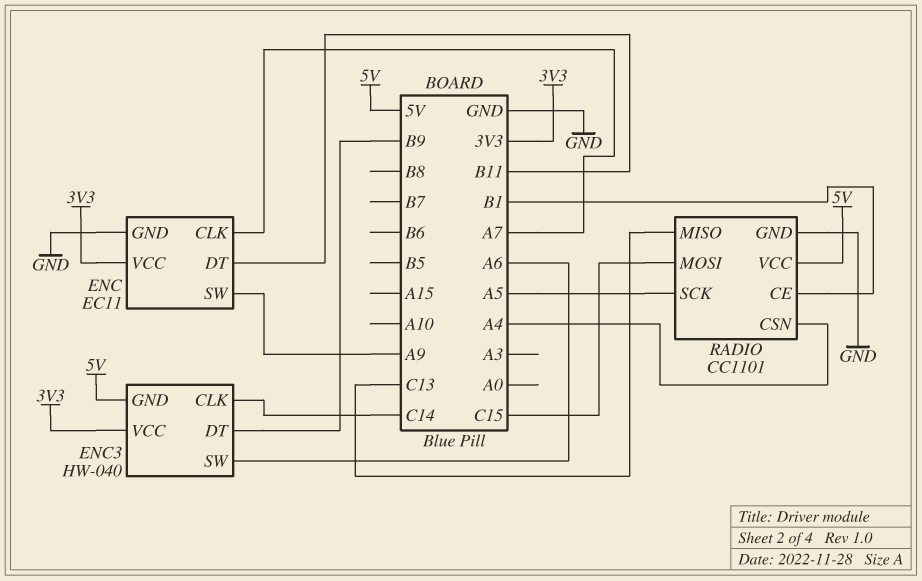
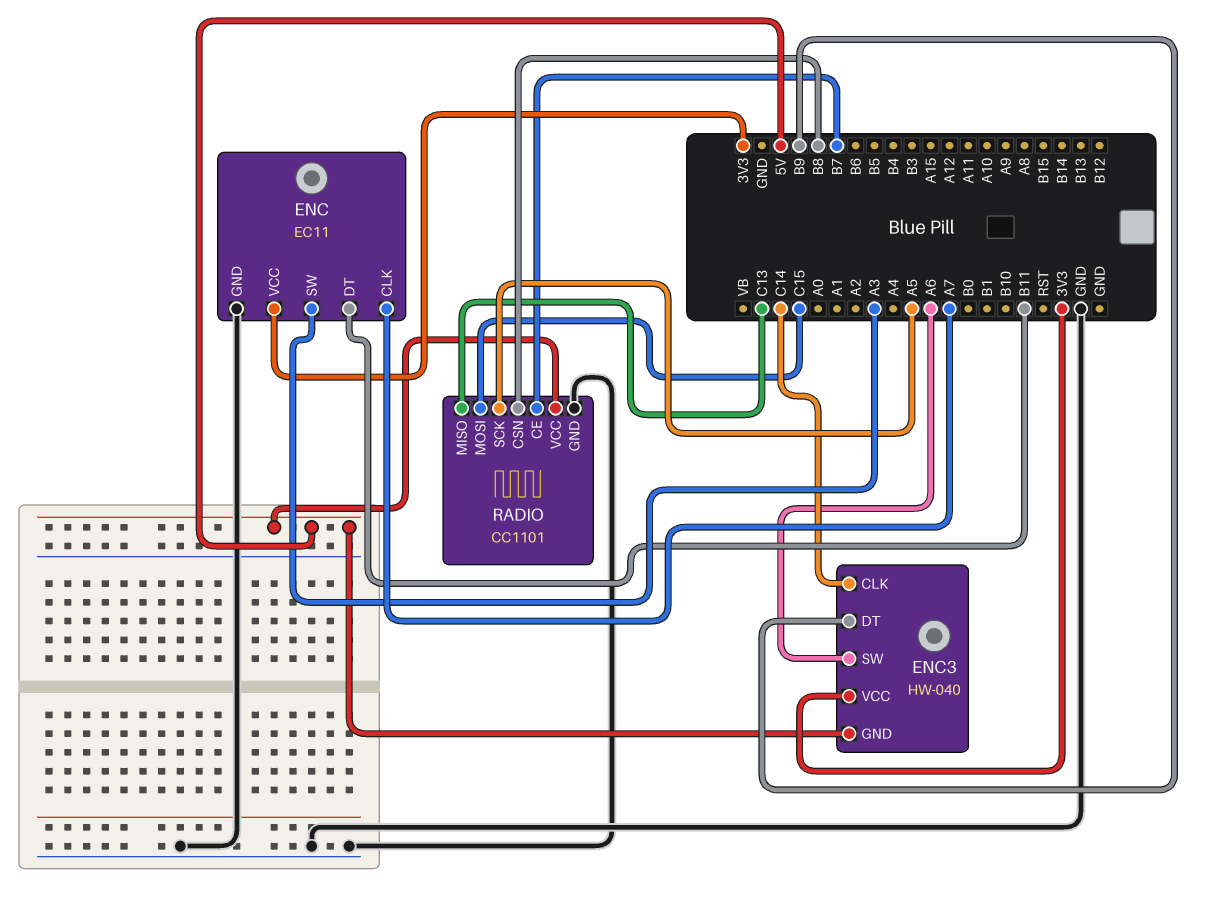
ENC pin SW: A9 -> A3
RADIO pin CE: B1 -> B7
RADIO pin CSN: A4 -> B8

